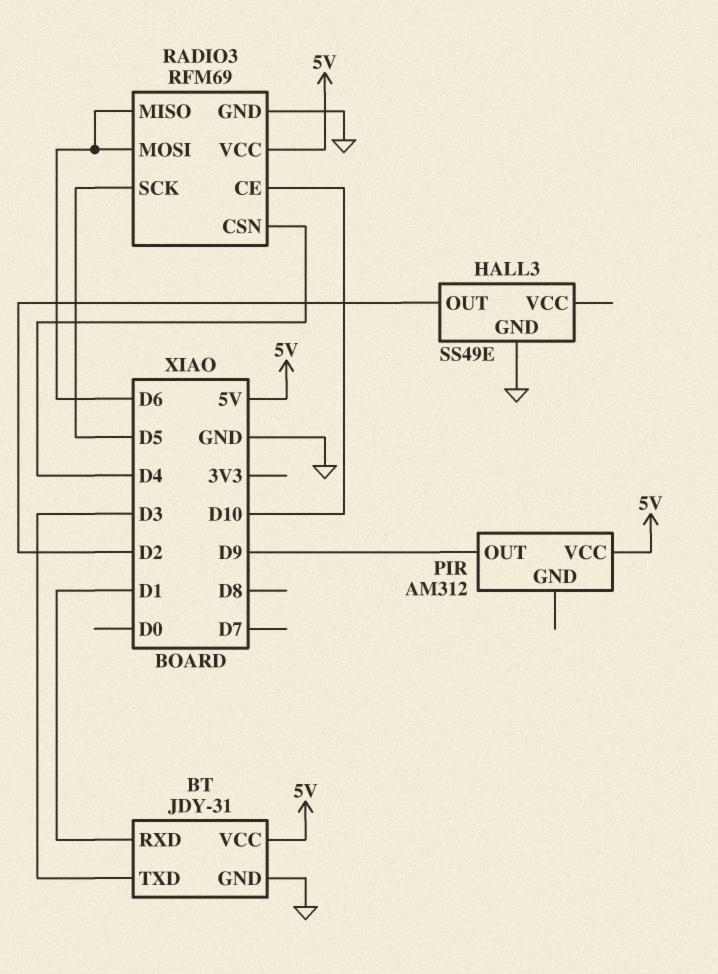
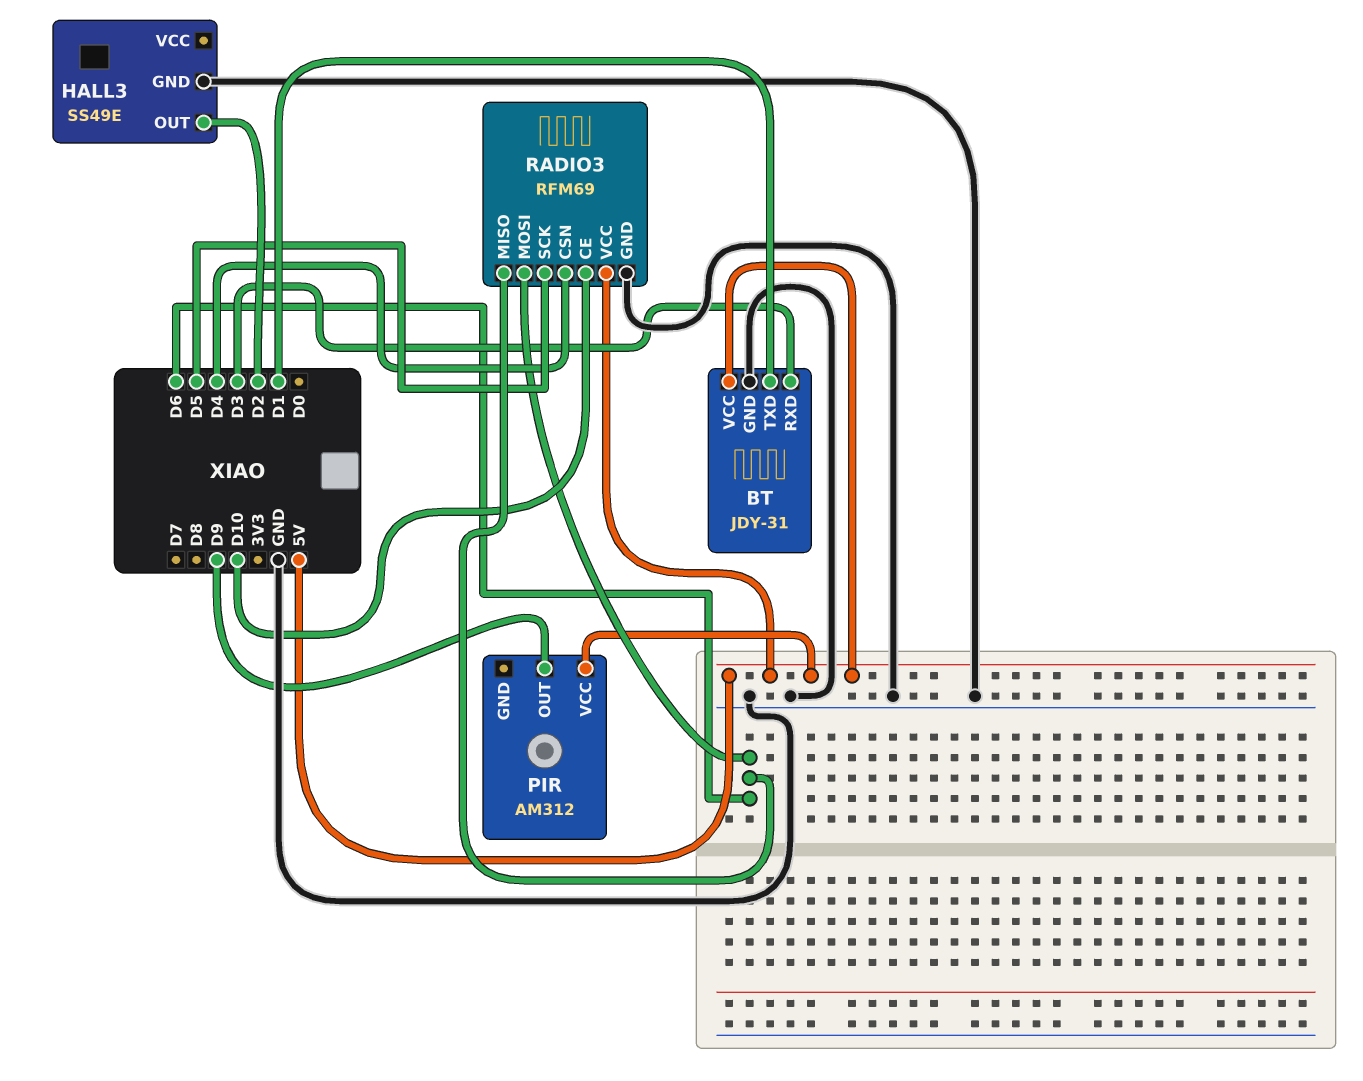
BT pin RXD: D1 -> D3
BT pin TXD: D3 -> D1

